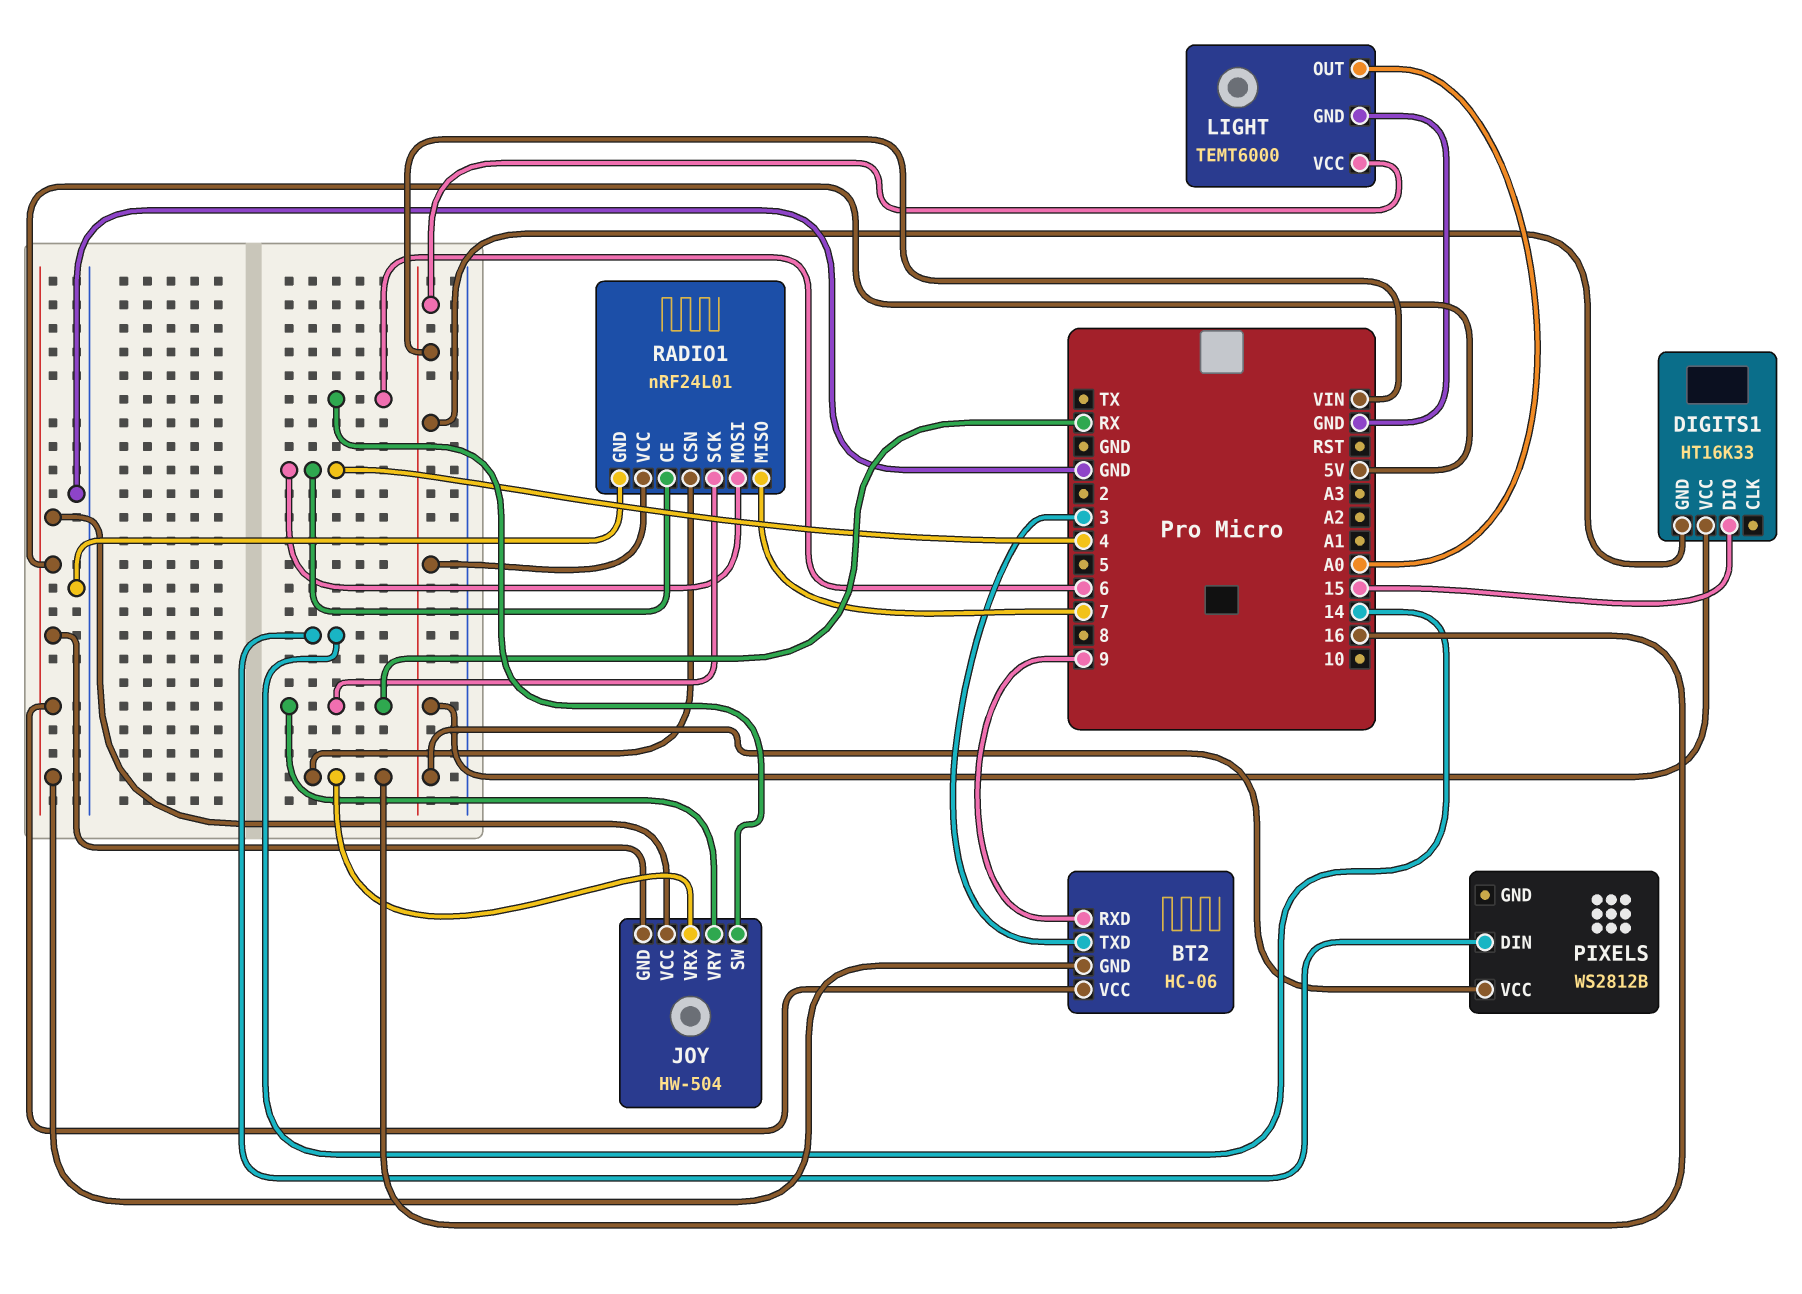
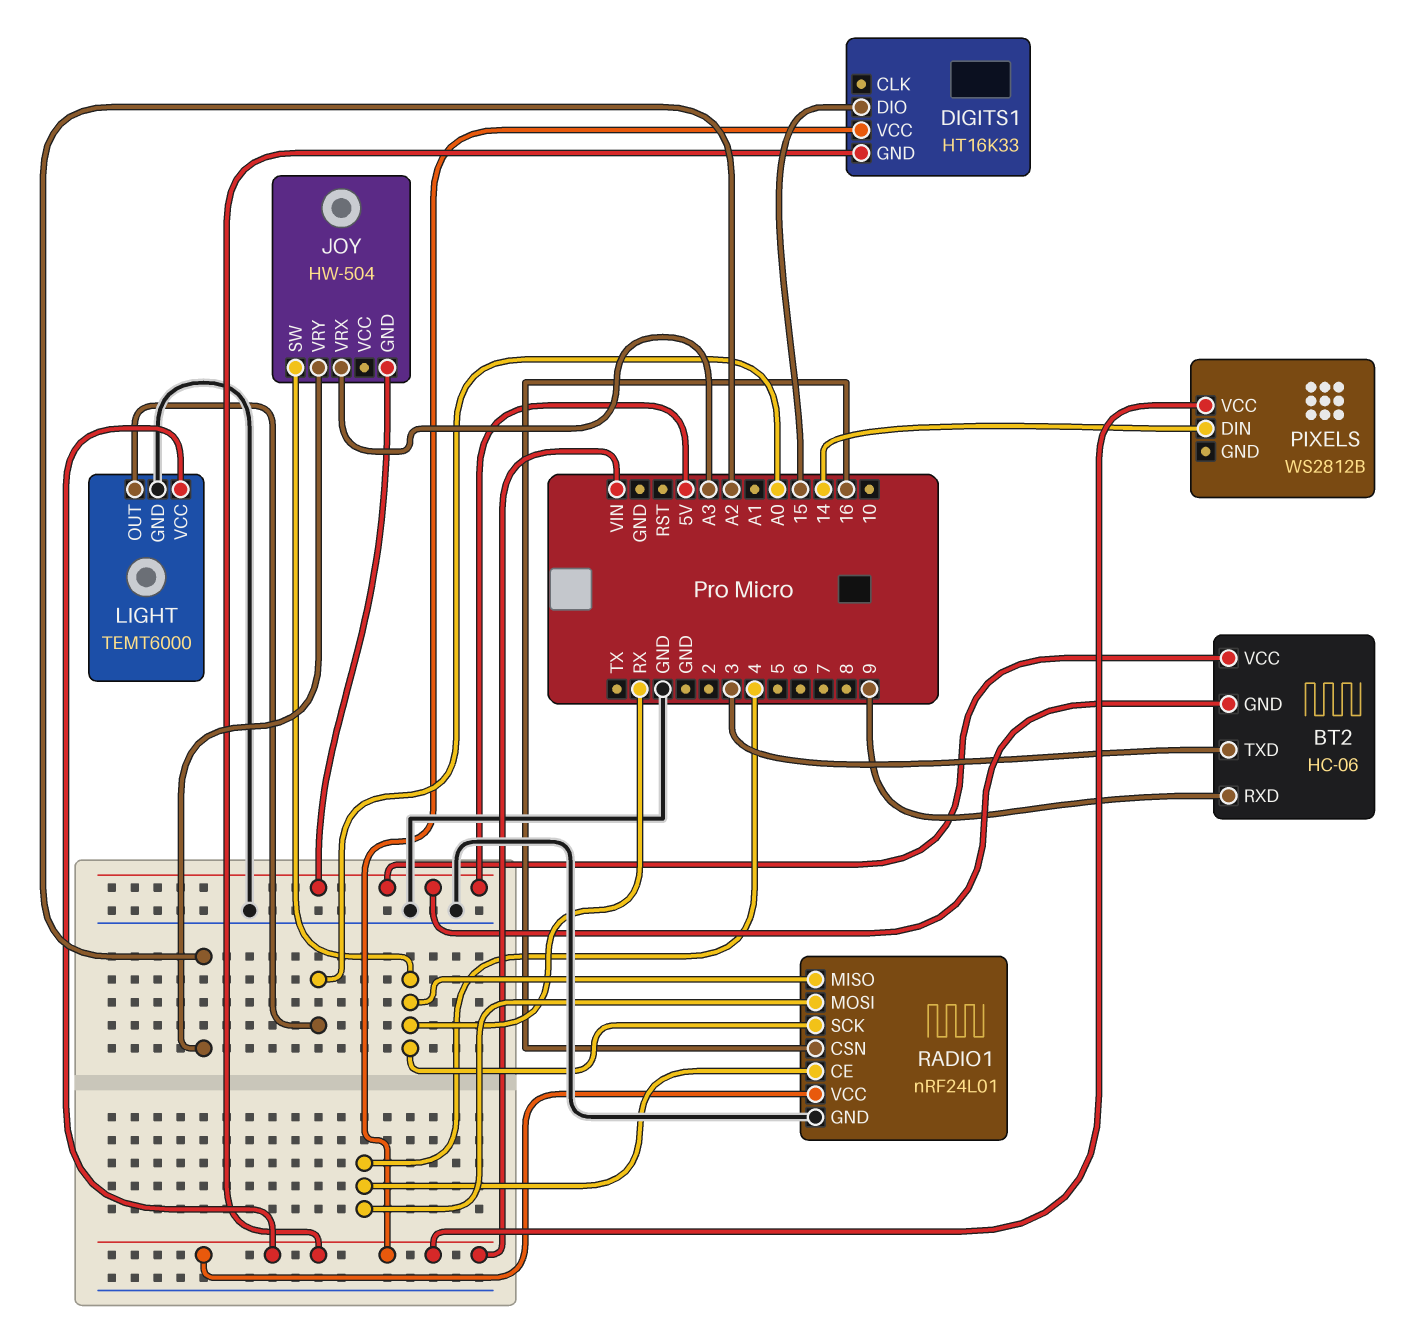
JOY pin SW: 6 -> RX
JOY pin VCC: 5V -> none
JOY pin VRX: 16 -> A3
JOY pin VRY: RX -> A2
RADIO1 pin MISO: 7 -> RX

